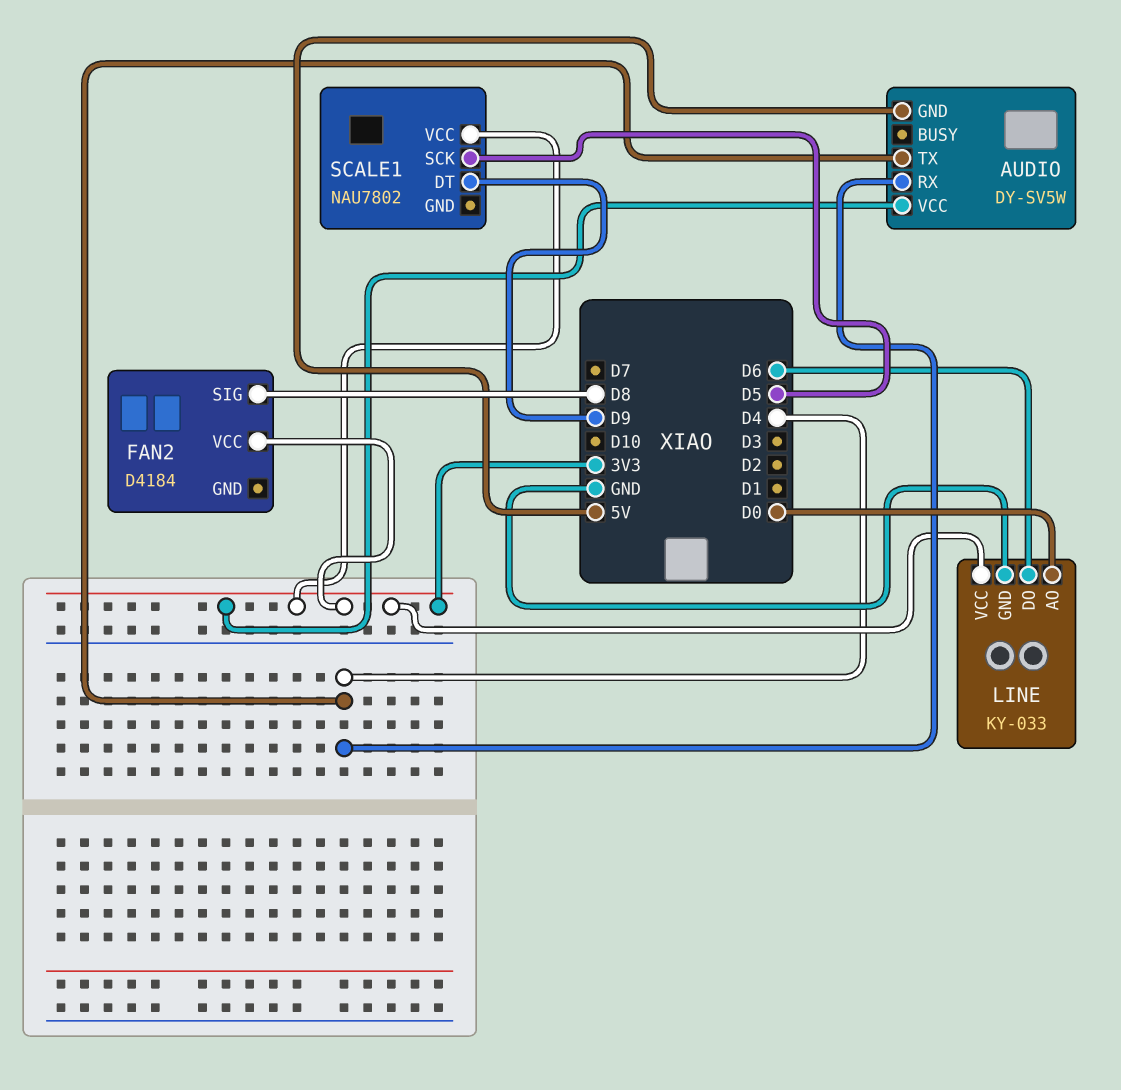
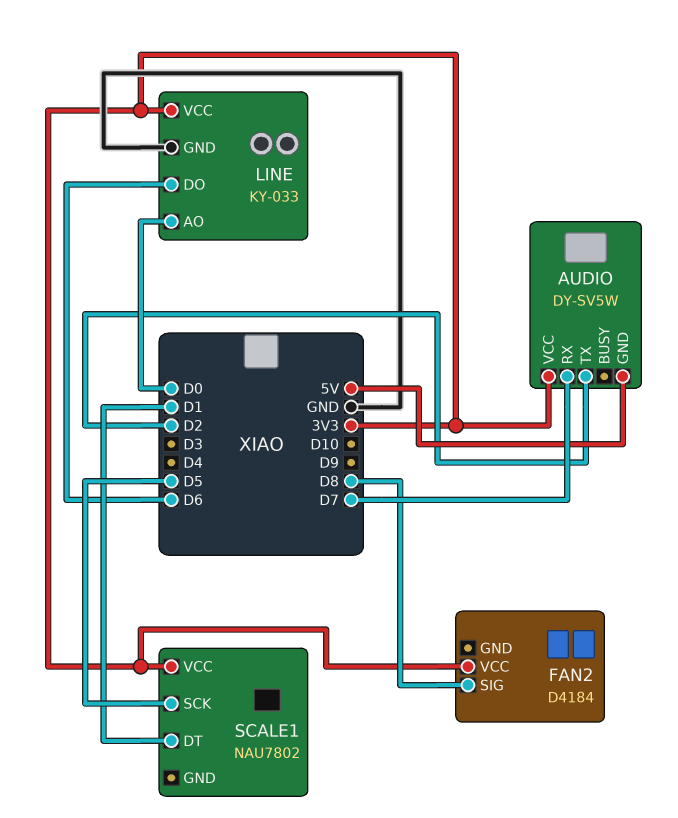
AUDIO pin RX: D4 -> D7
AUDIO pin TX: D4 -> D2
SCALE1 pin DT: D9 -> D1

